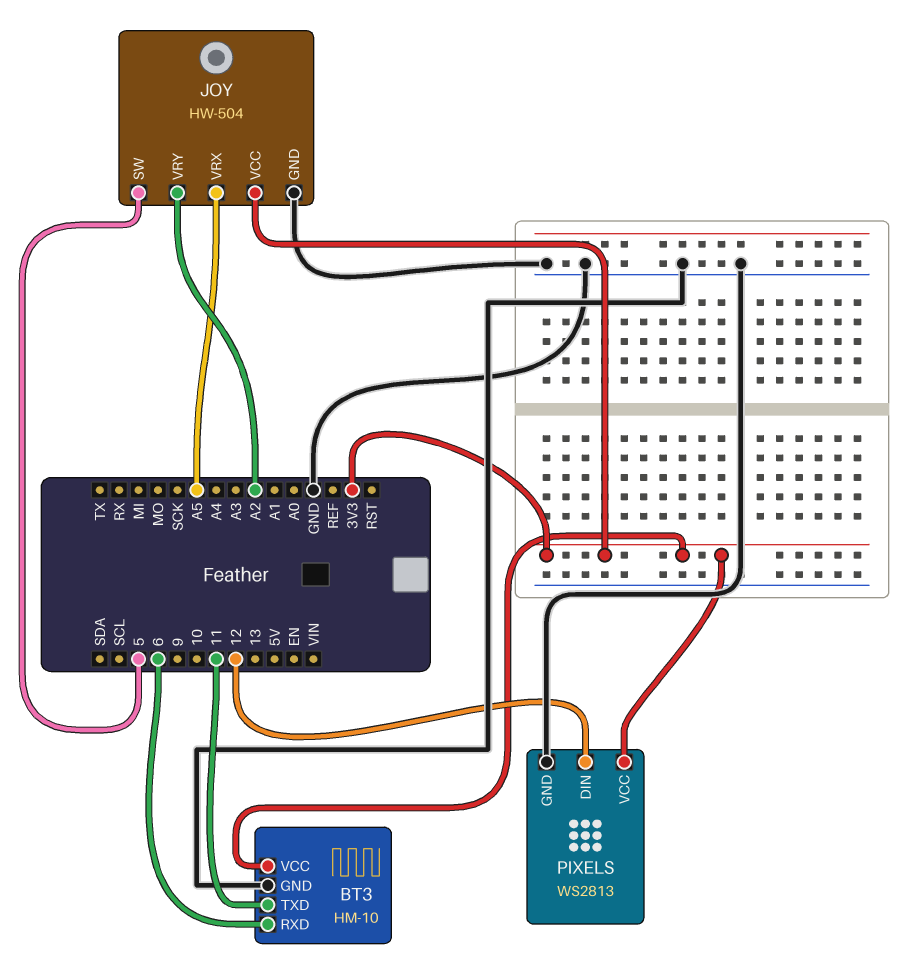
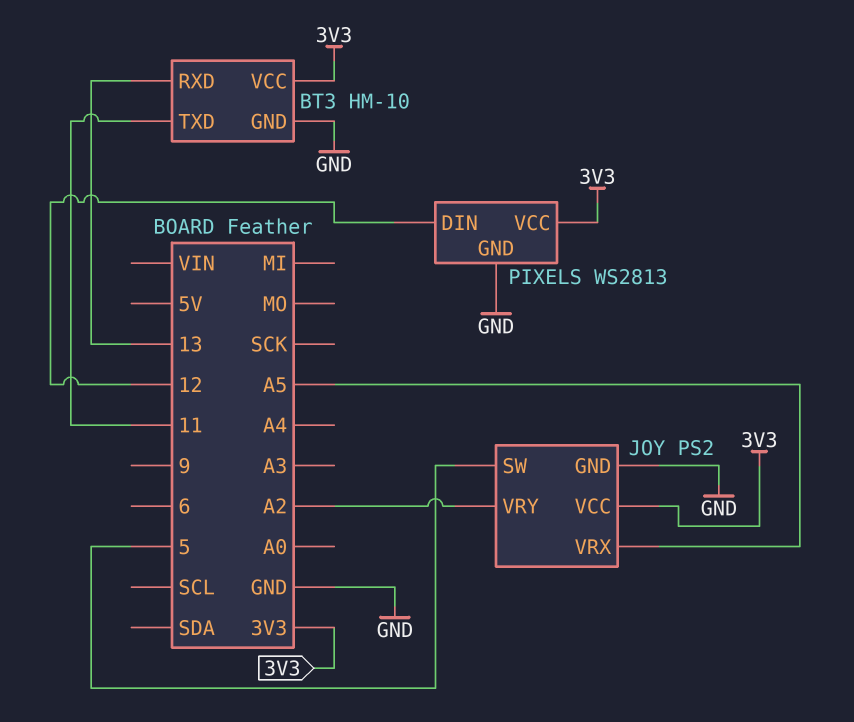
BT3 pin RXD: 6 -> 13
JOY: HW-504 -> PS2

